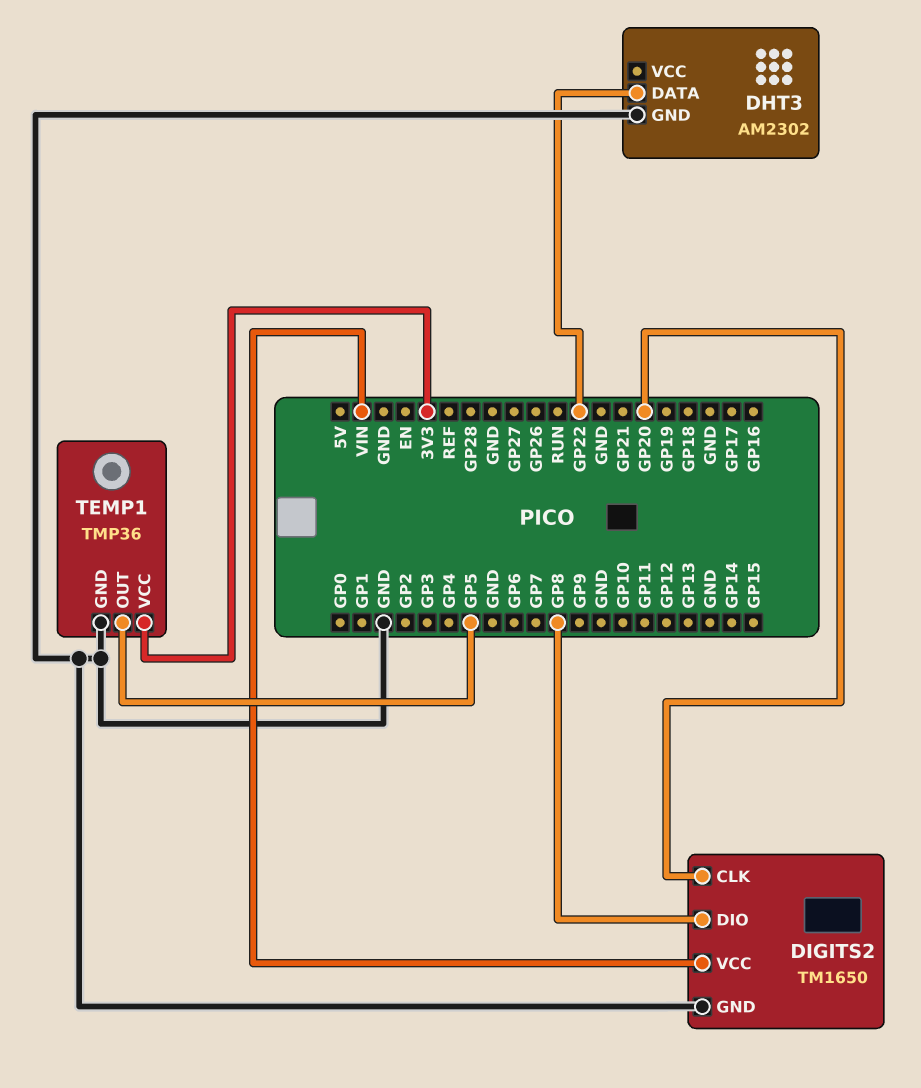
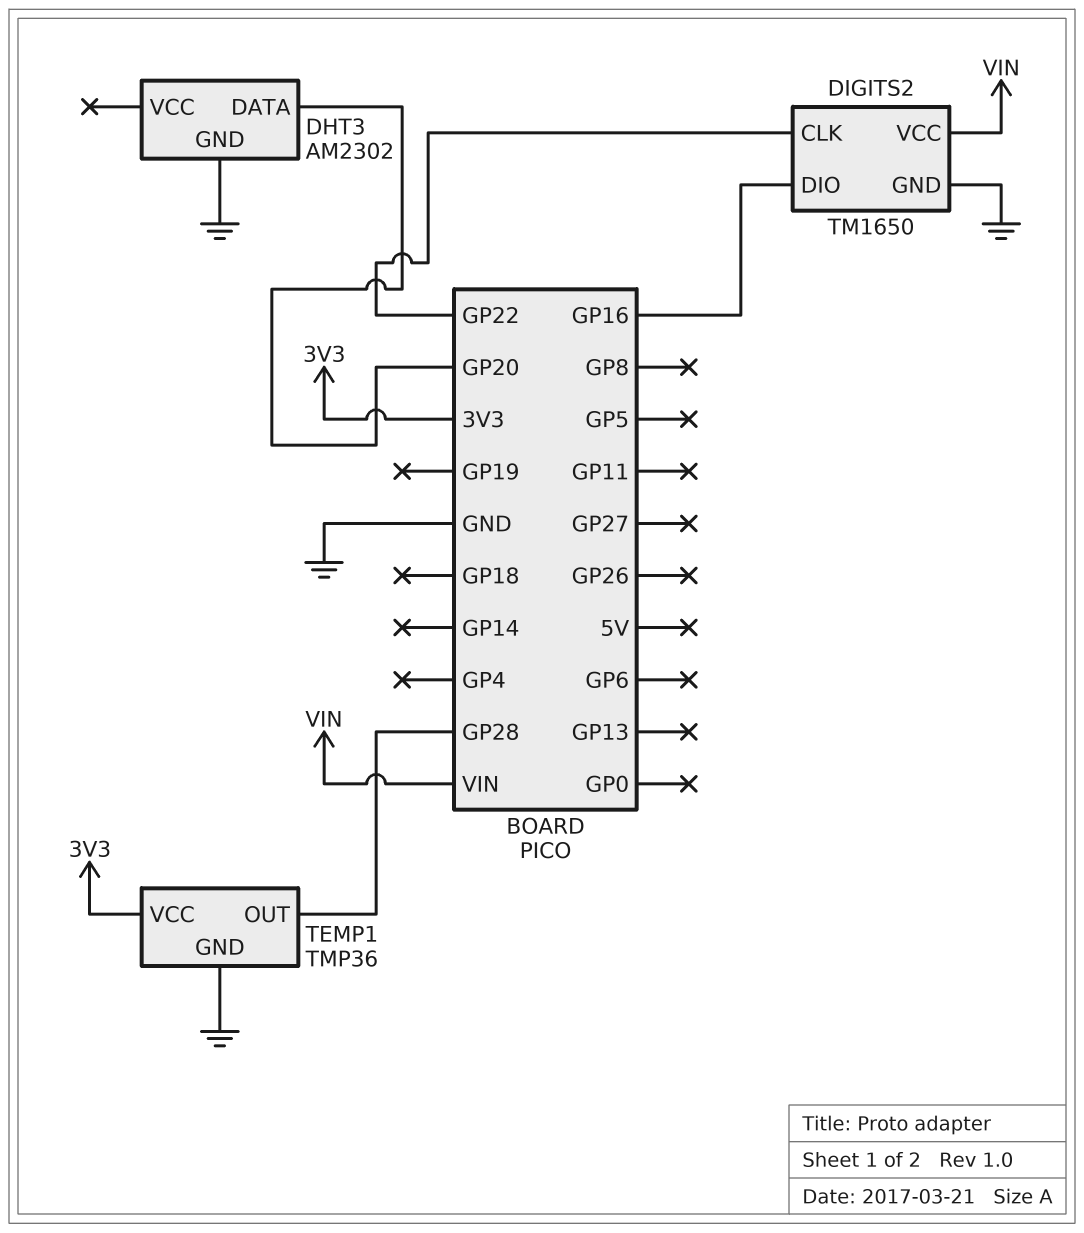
DHT3 pin DATA: GP22 -> GP20
DIGITS2 pin CLK: GP20 -> GP22
DIGITS2 pin DIO: GP8 -> GP16
TEMP1 pin OUT: GP5 -> GP28

